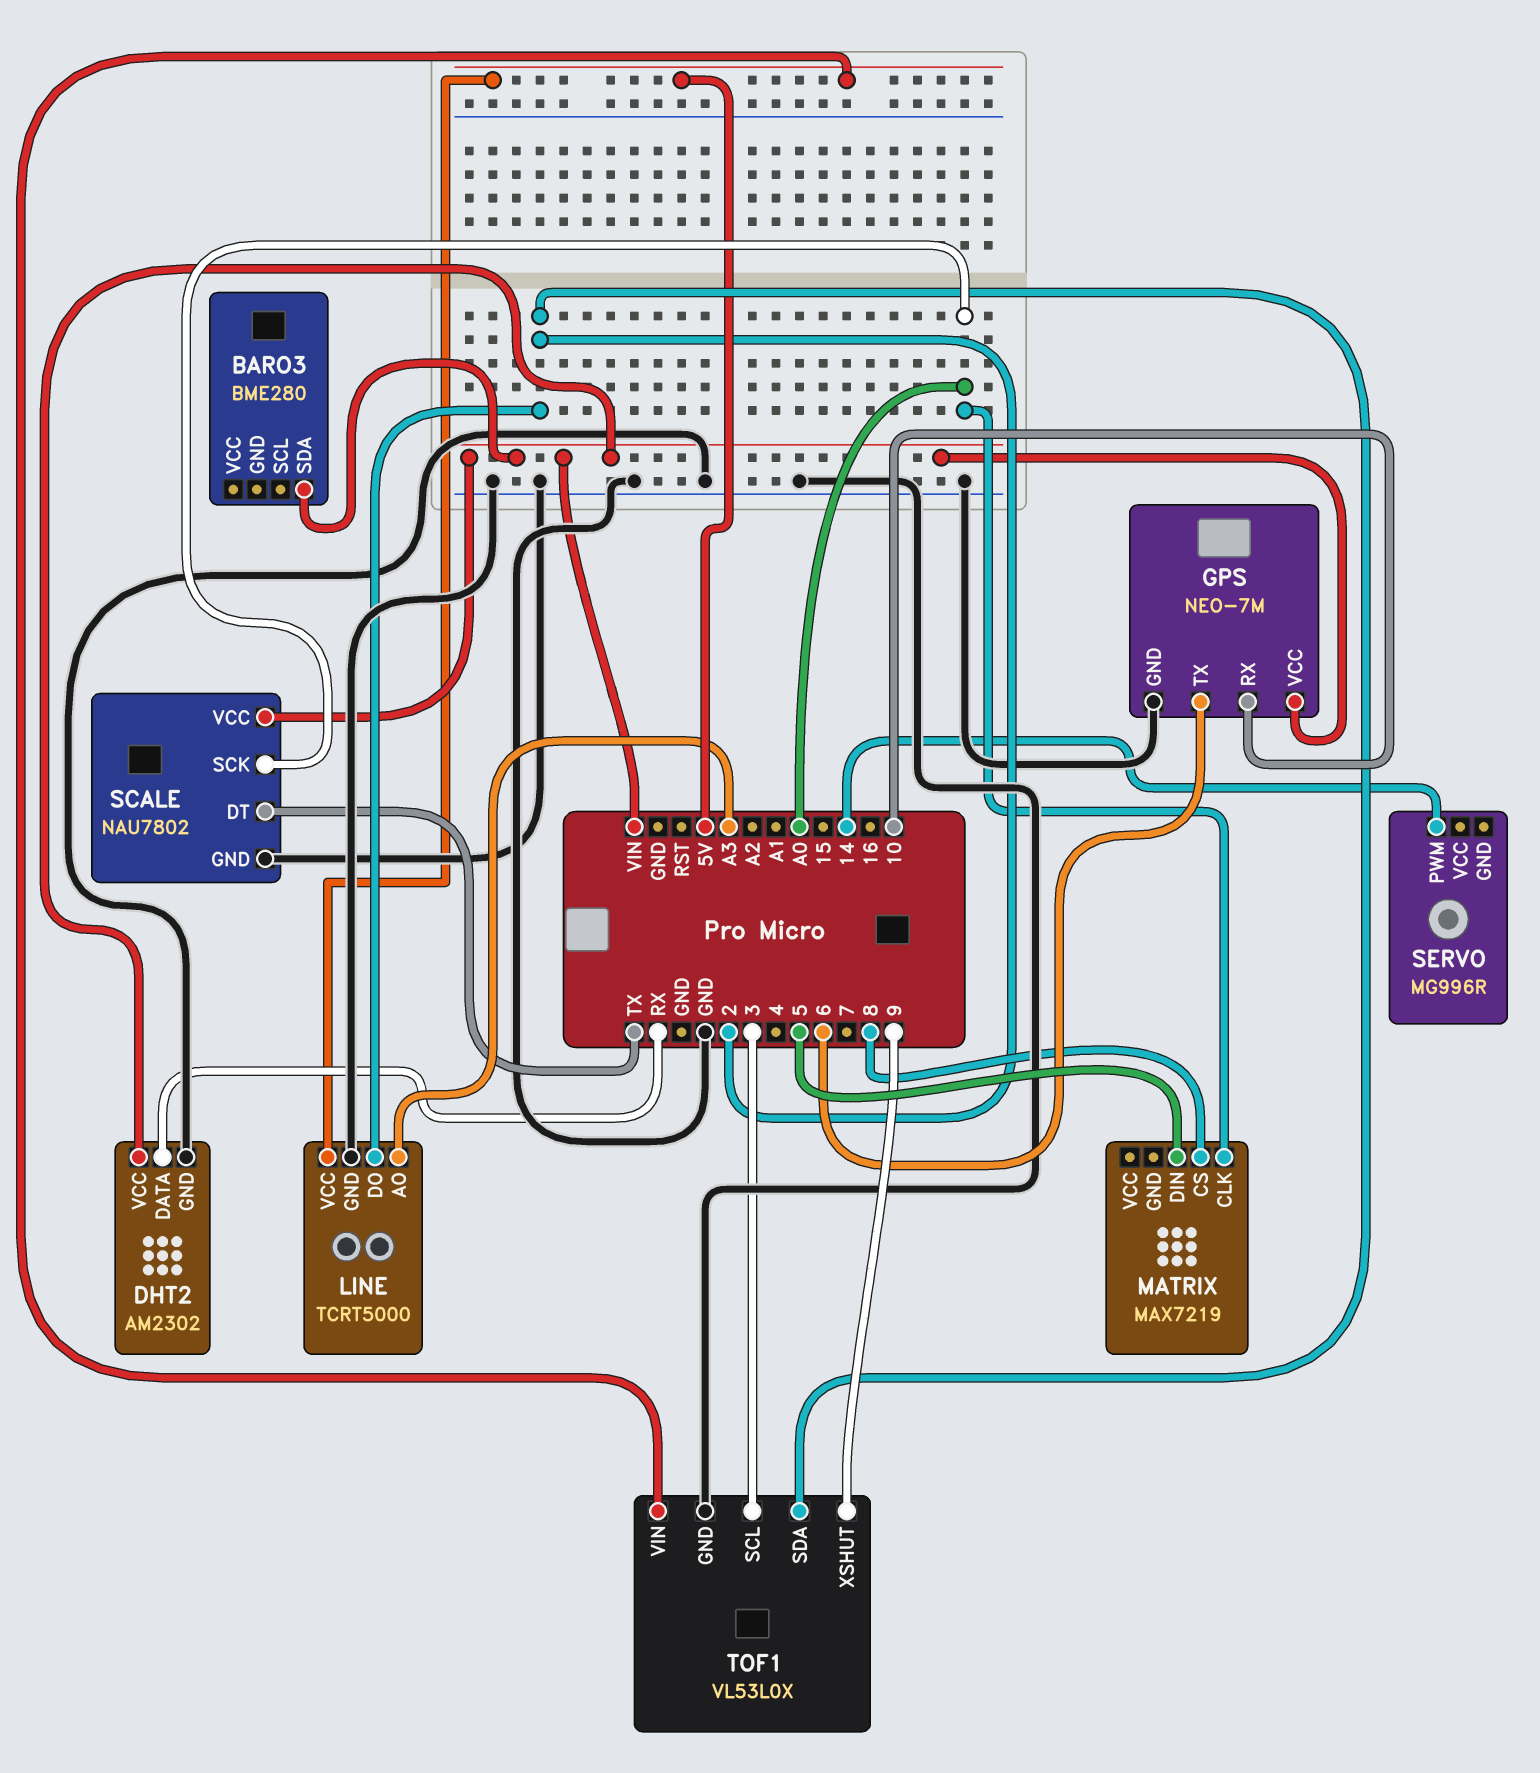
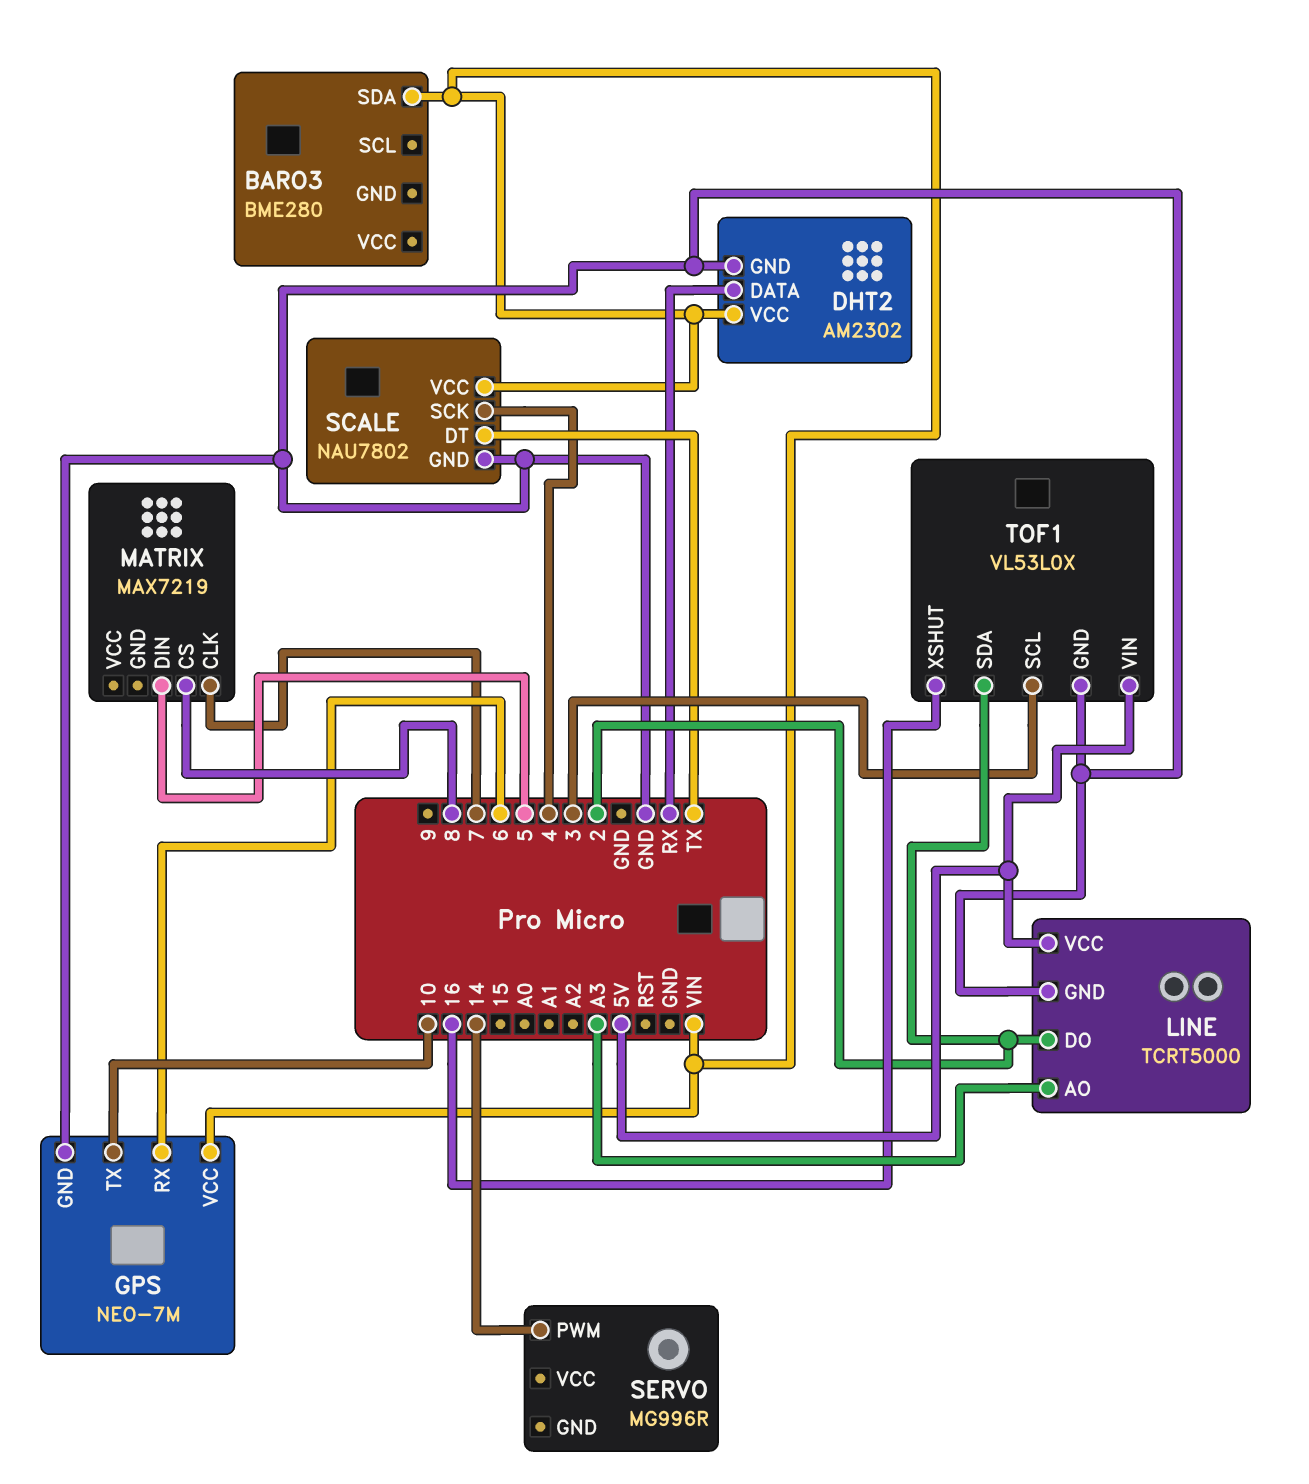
GPS pin RX: 10 -> 6
GPS pin TX: 6 -> 10
MATRIX pin CLK: A0 -> 7
SCALE pin SCK: A0 -> 4
TOF1 pin XSHUT: 9 -> 16

